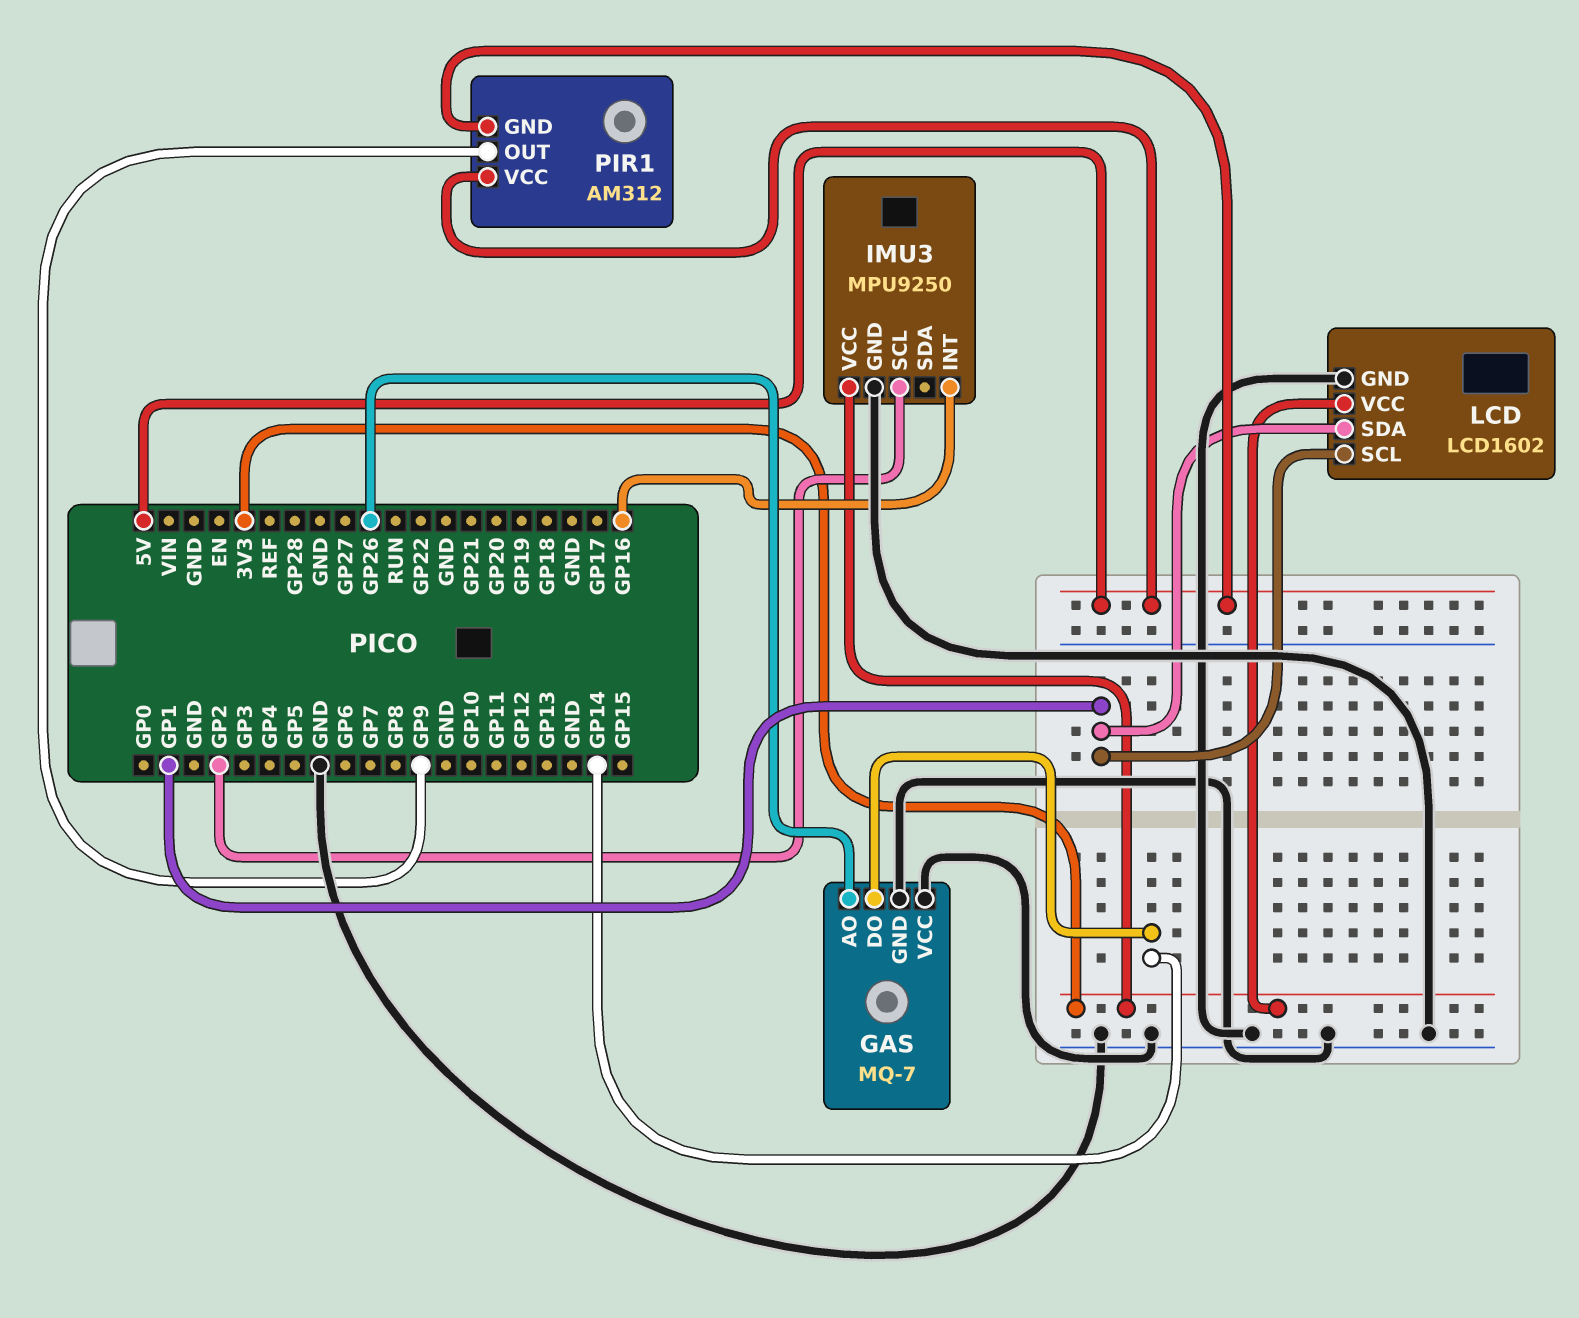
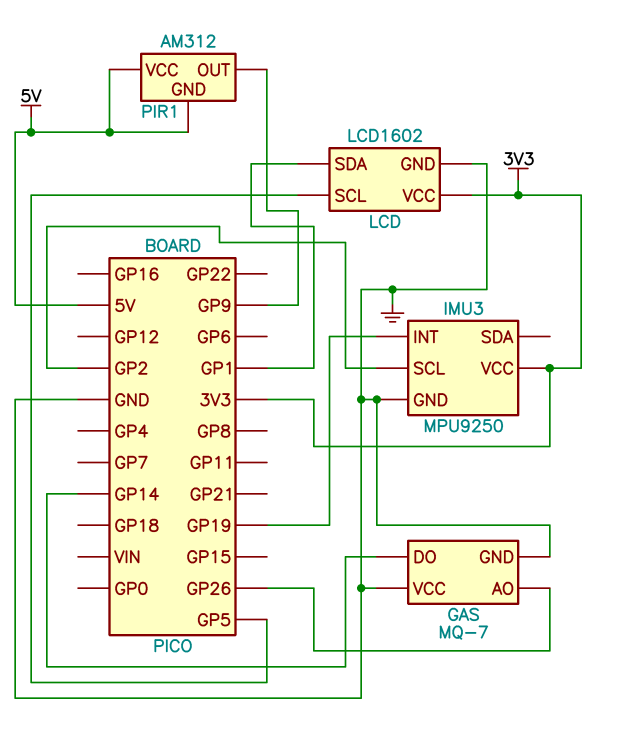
IMU3 pin INT: GP16 -> GP19
LCD pin SCL: GP1 -> GP5

